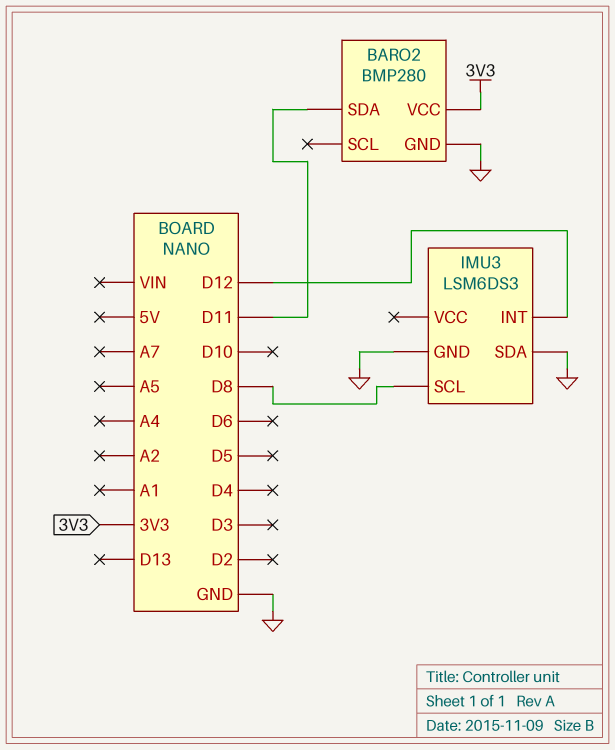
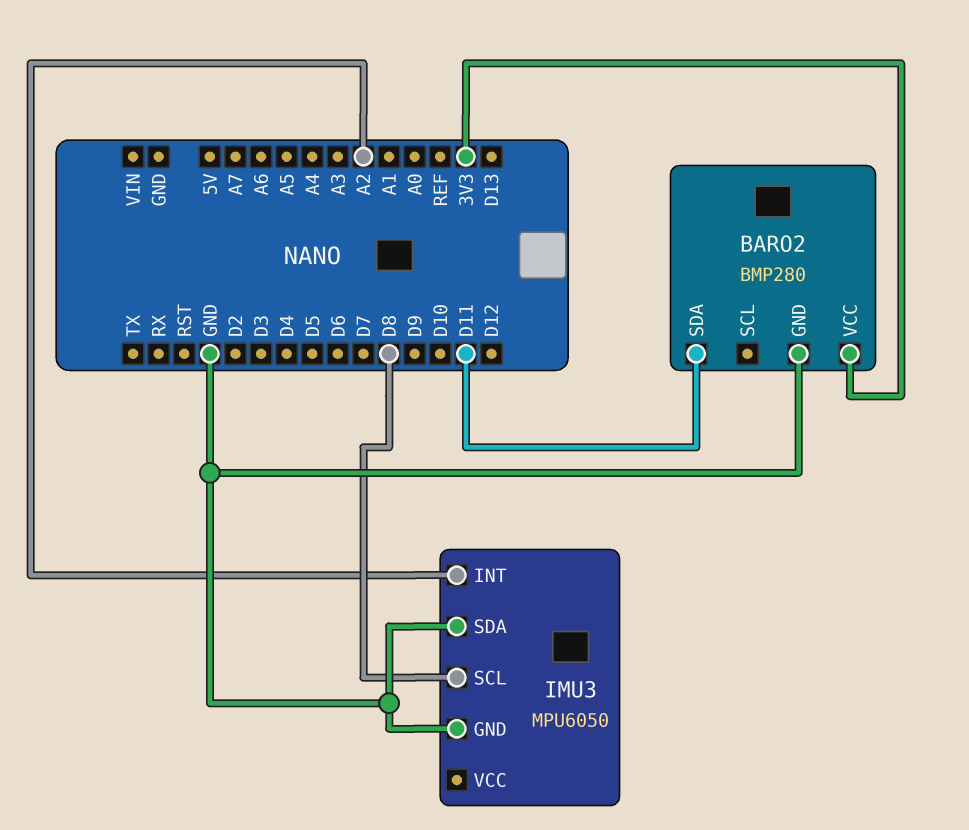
IMU3: LSM6DS3 -> MPU6050
IMU3 pin INT: D12 -> A2

